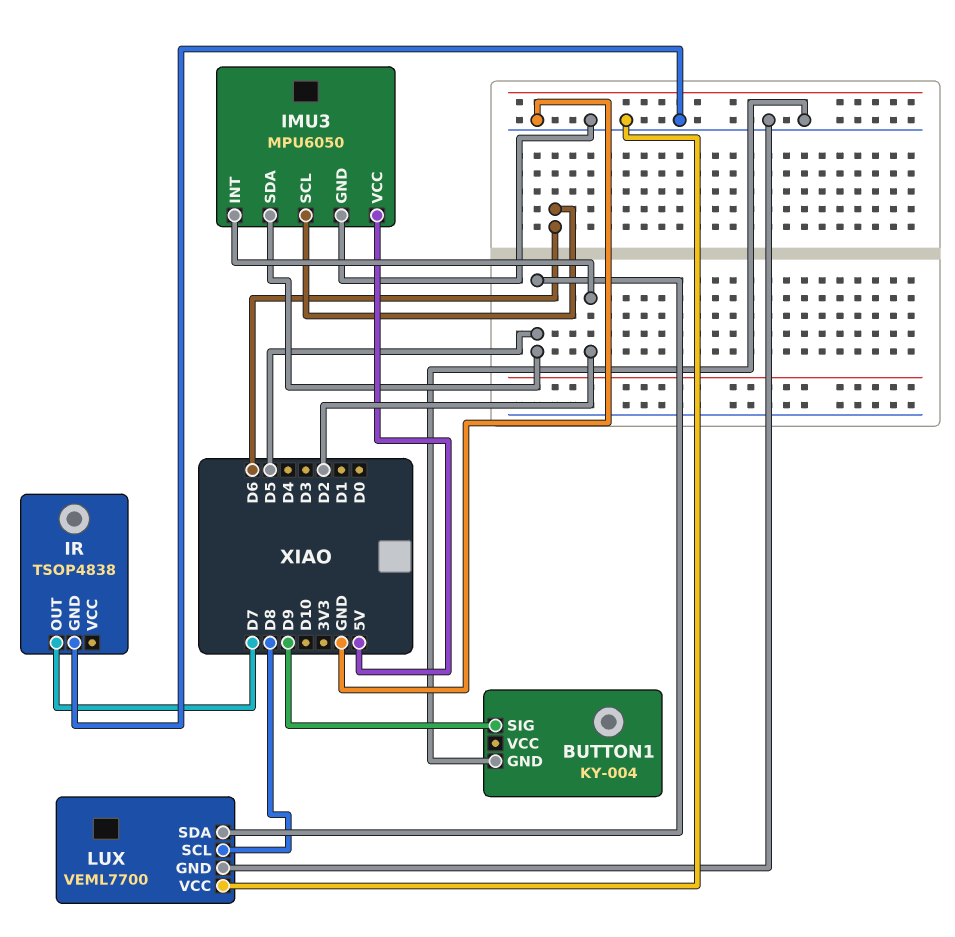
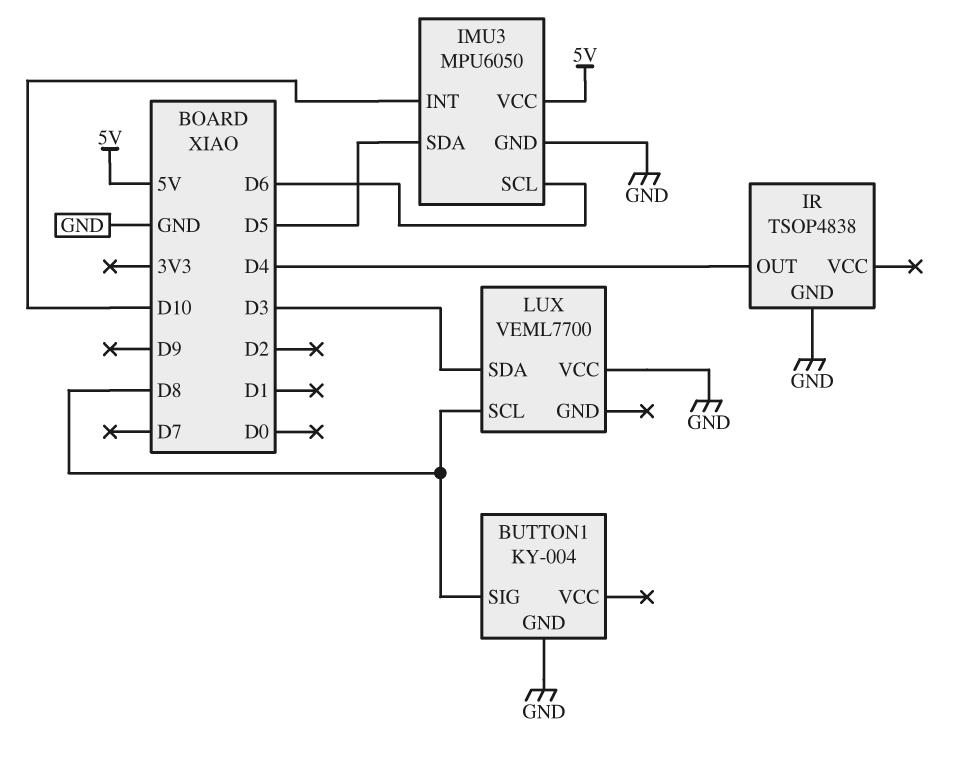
BUTTON1 pin SIG: D9 -> D8
IMU3 pin INT: D2 -> D10
IR pin OUT: D7 -> D4
LUX pin GND: GND -> none
LUX pin SDA: D5 -> D3

